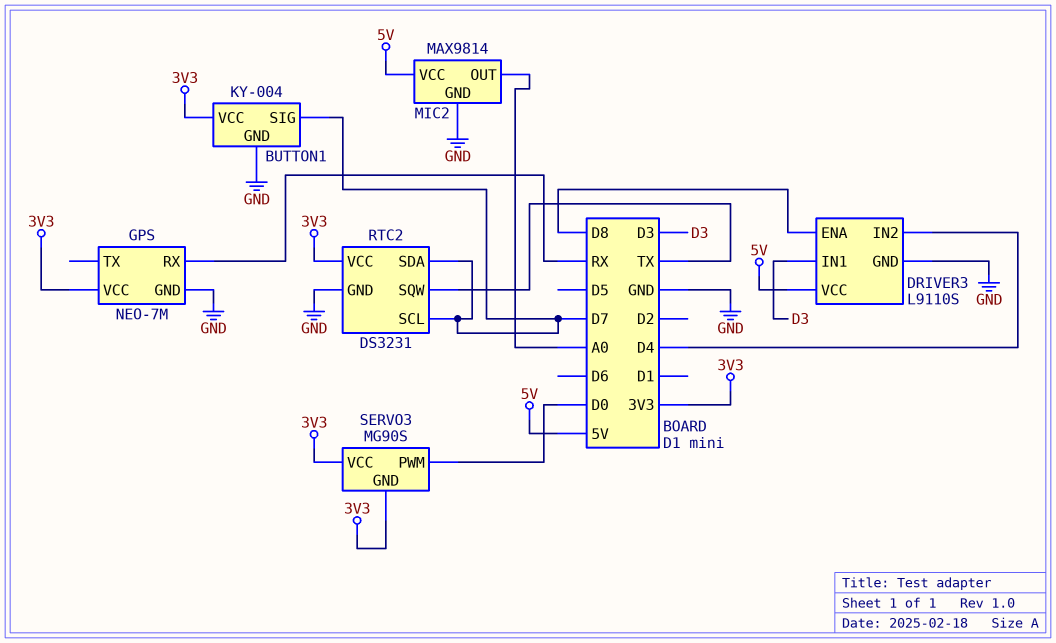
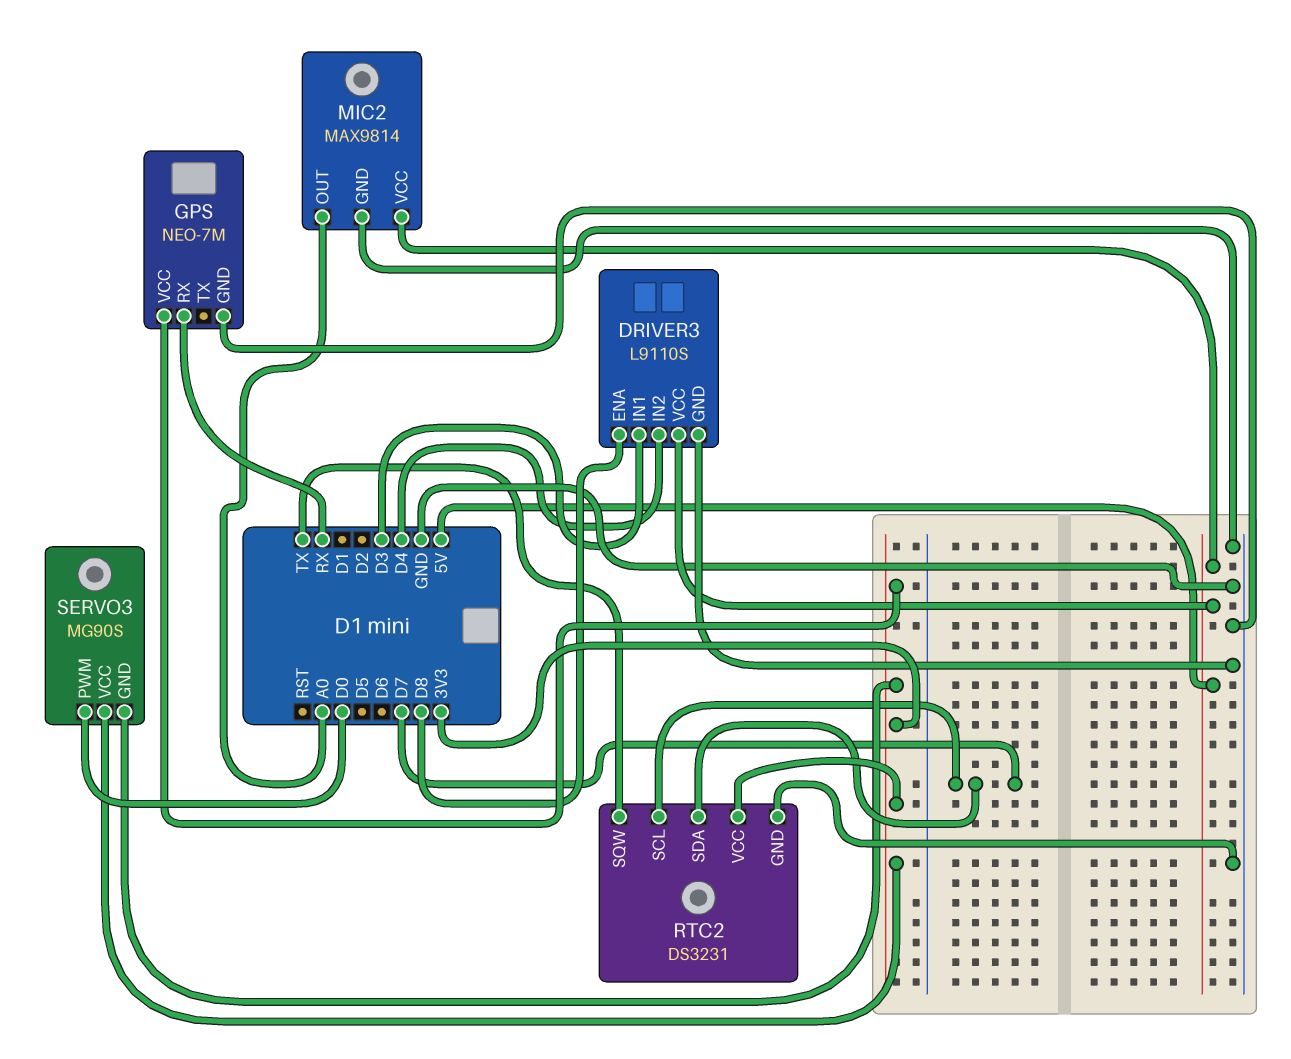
BUTTON1: KY-004 -> none
BUTTON1 pin GND: GND -> none
BUTTON1 pin SIG: D7 -> none
BUTTON1 pin VCC: 3V3 -> none

